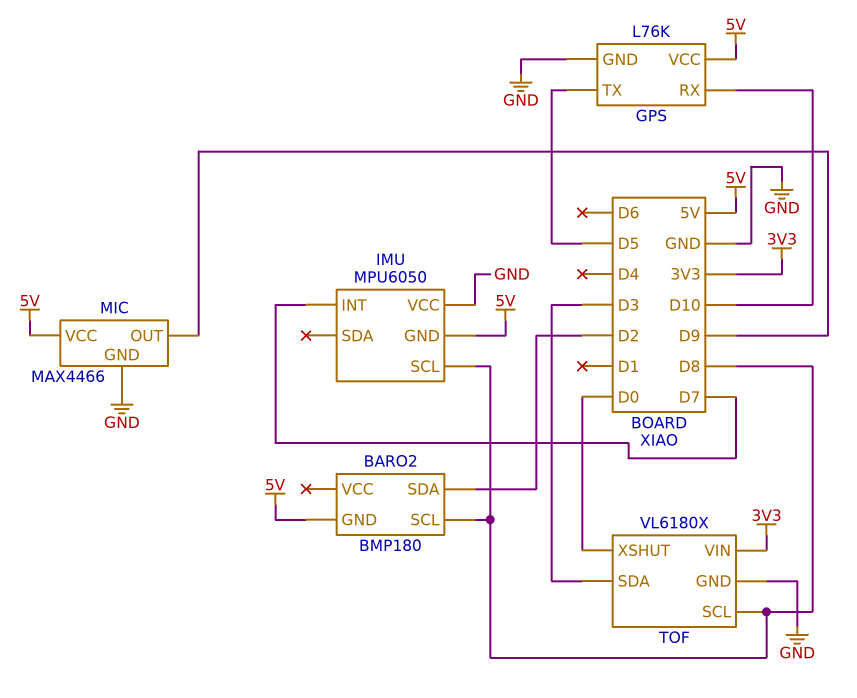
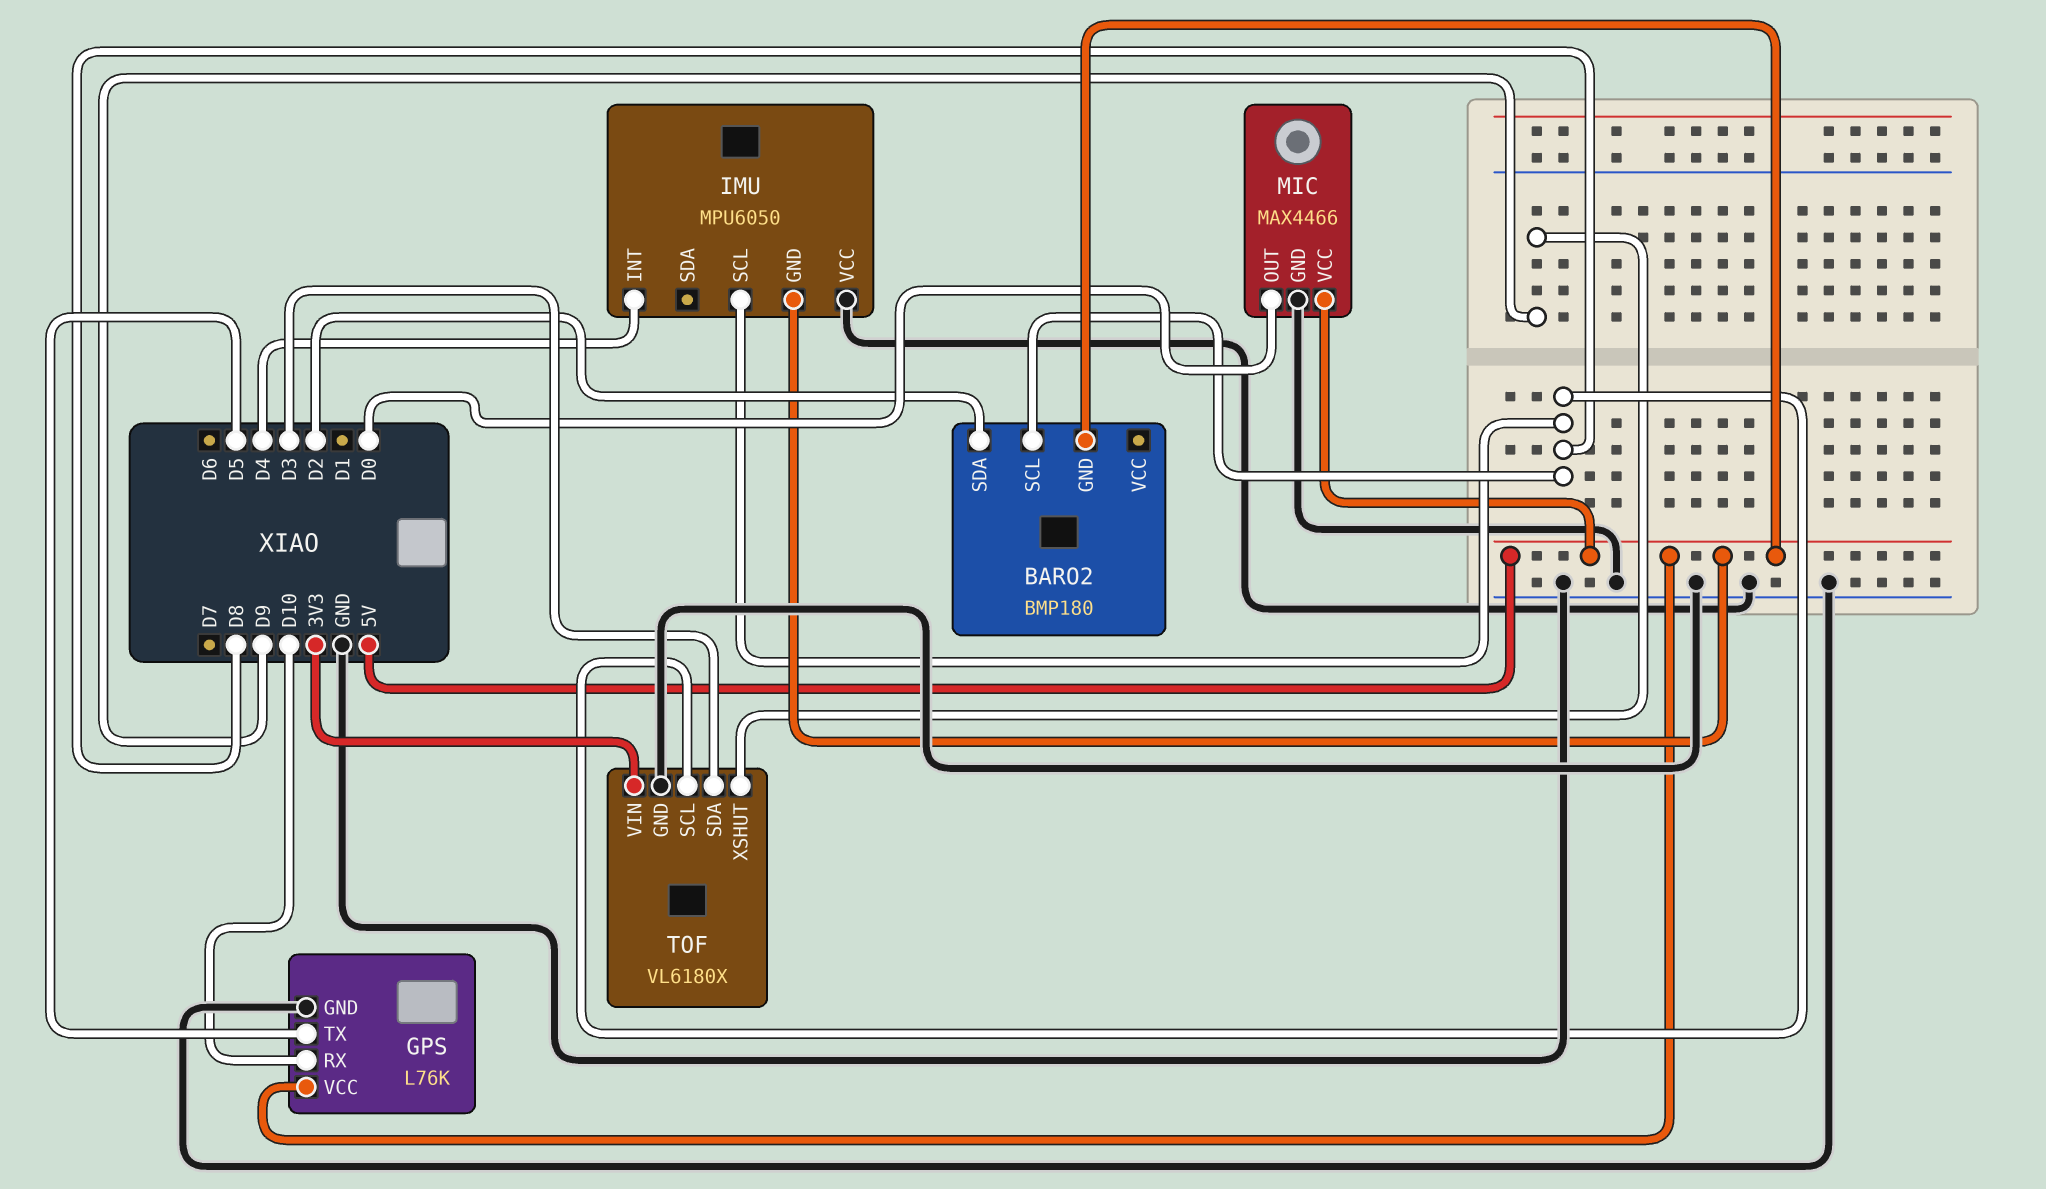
IMU pin INT: D7 -> D4
MIC pin OUT: D9 -> D0
TOF pin XSHUT: D0 -> D9

